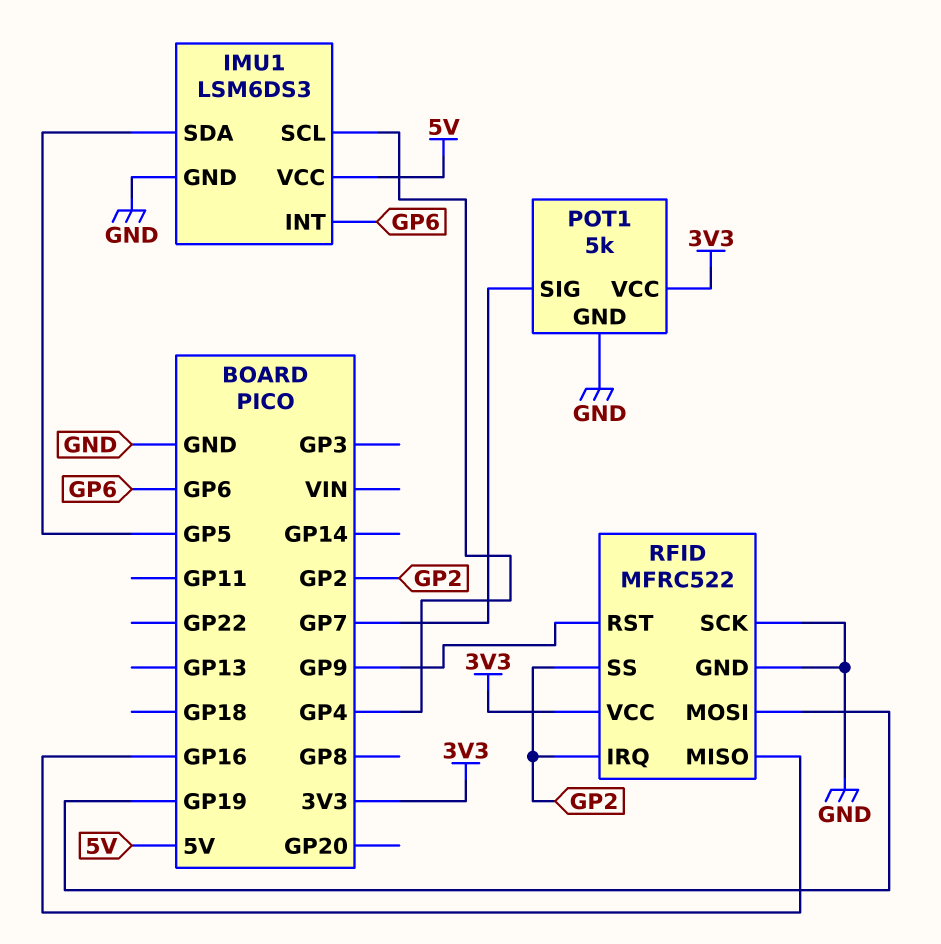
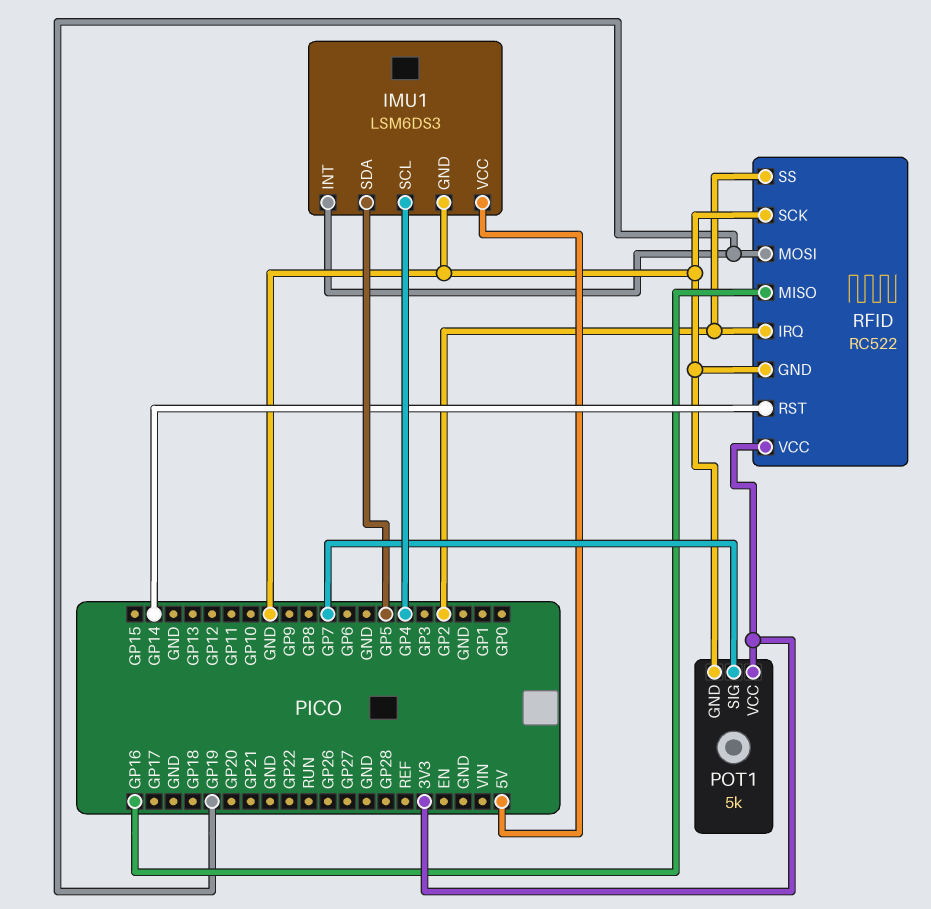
IMU1 pin INT: GP6 -> GP19
RFID: MFRC522 -> RC522
RFID pin RST: GP9 -> GP14

